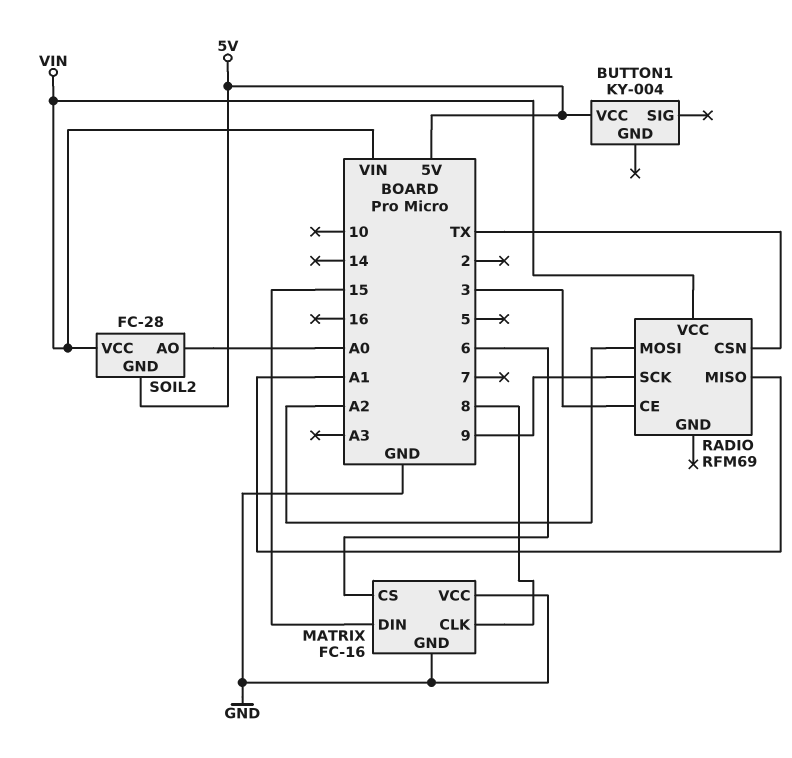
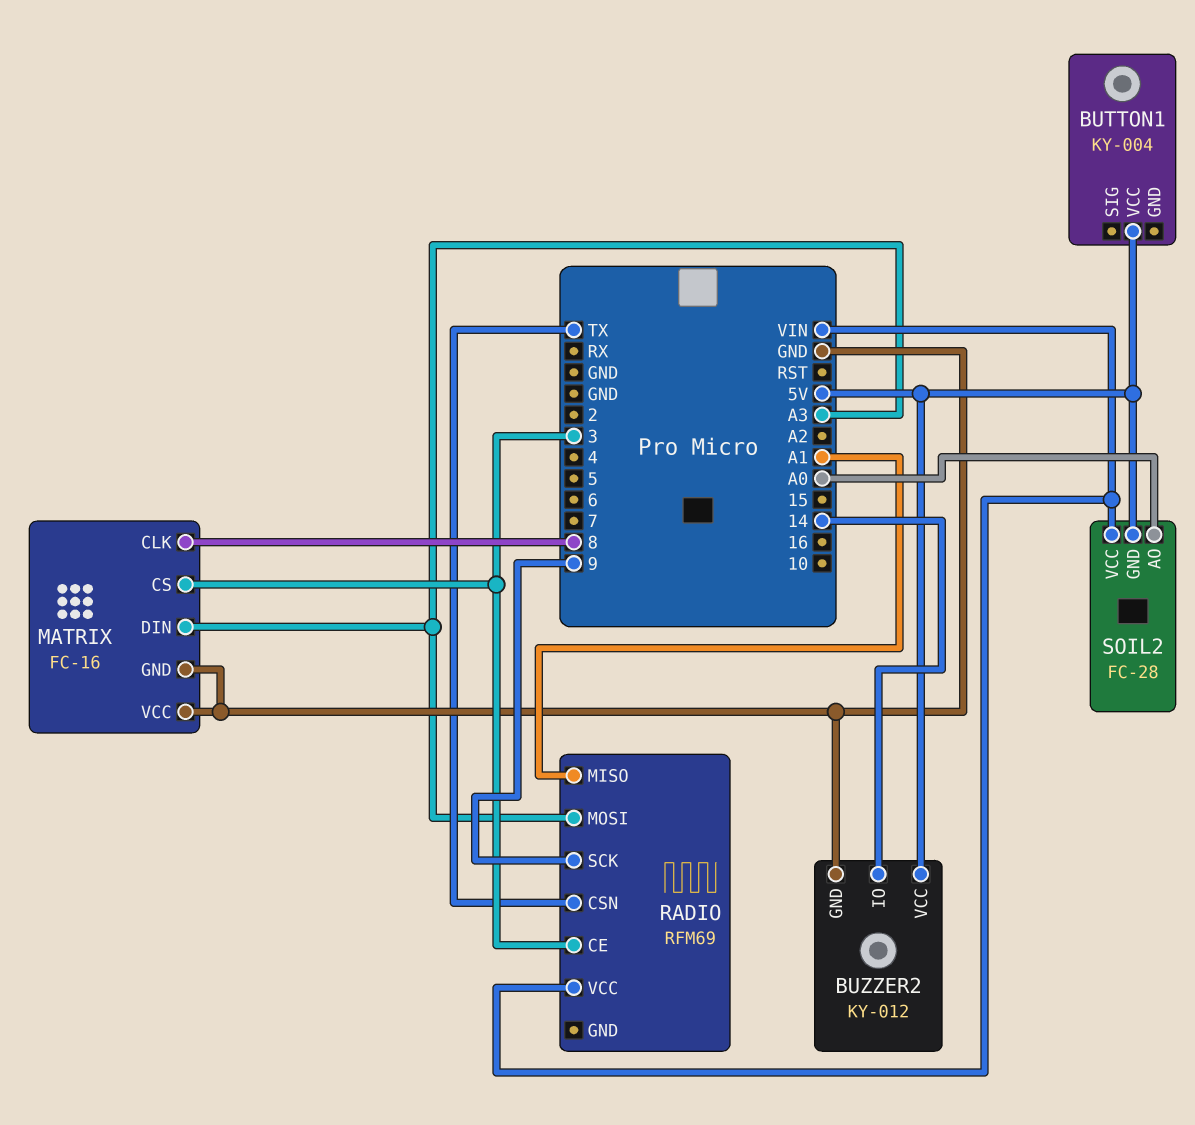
BUZZER2: none -> KY-012
BUZZER2 pin GND: none -> GND
BUZZER2 pin IO: none -> 14
BUZZER2 pin VCC: none -> 5V
MATRIX pin CS: 6 -> 3
MATRIX pin DIN: 15 -> A3
RADIO pin MOSI: A2 -> A3

